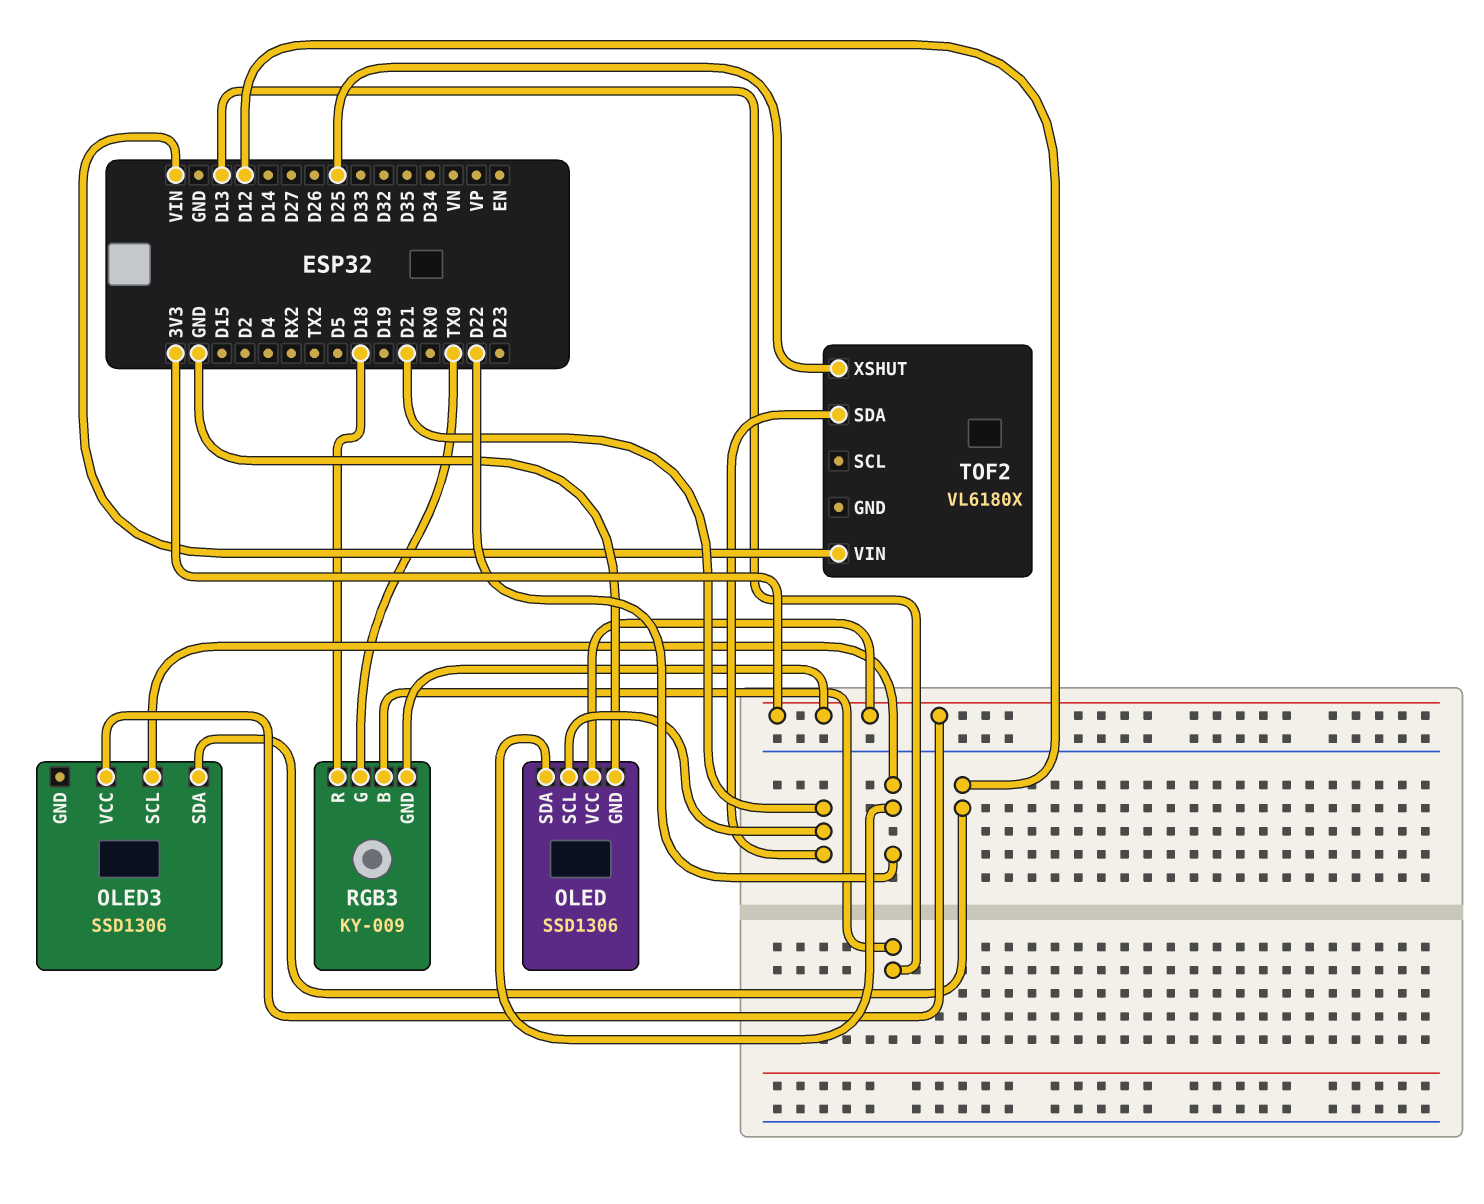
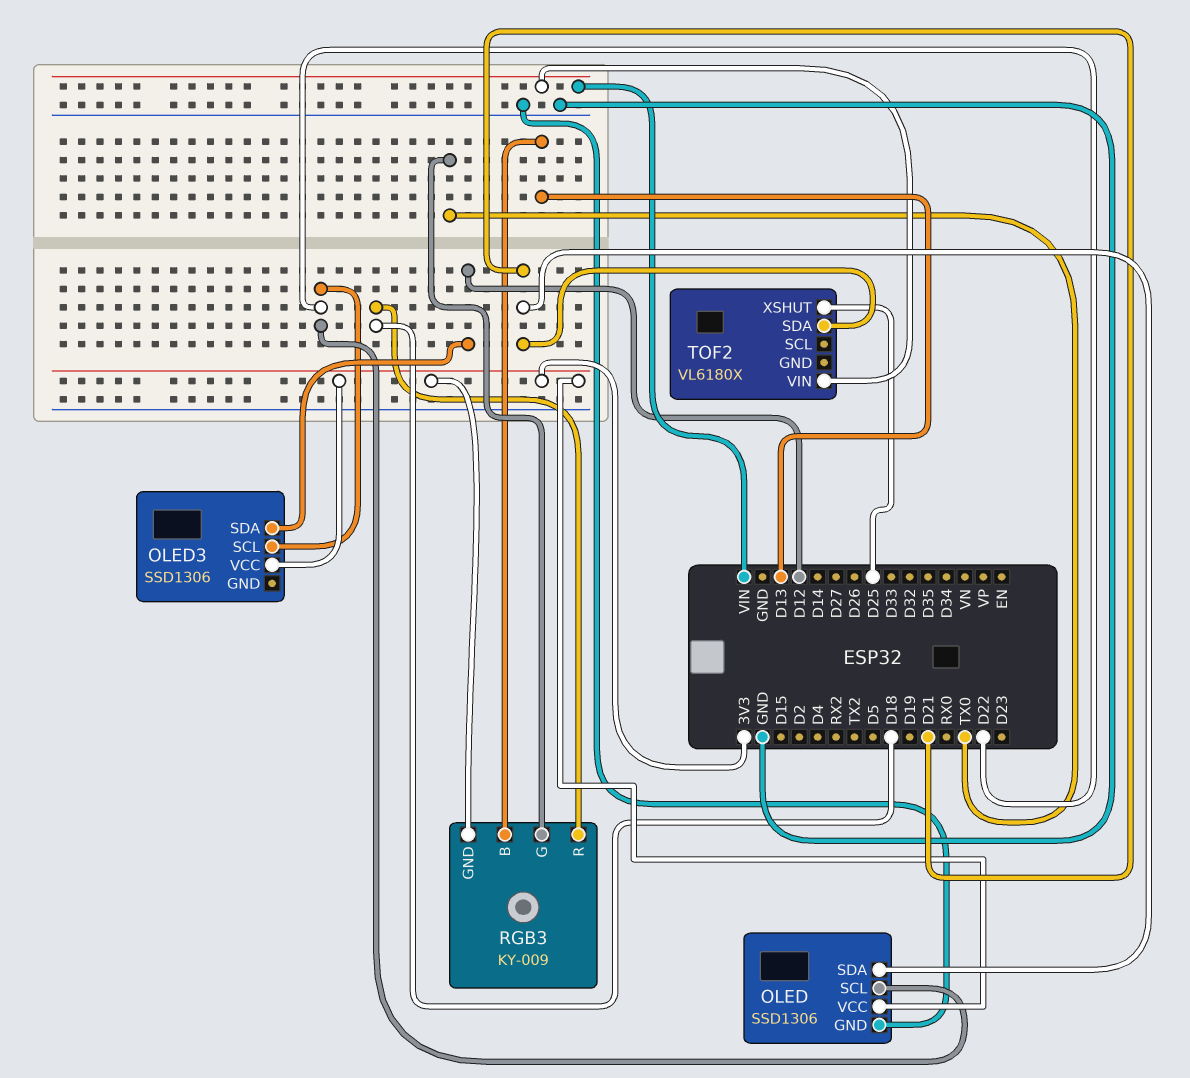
OLED pin SCL: D21 -> D22
OLED pin SDA: D22 -> D21

